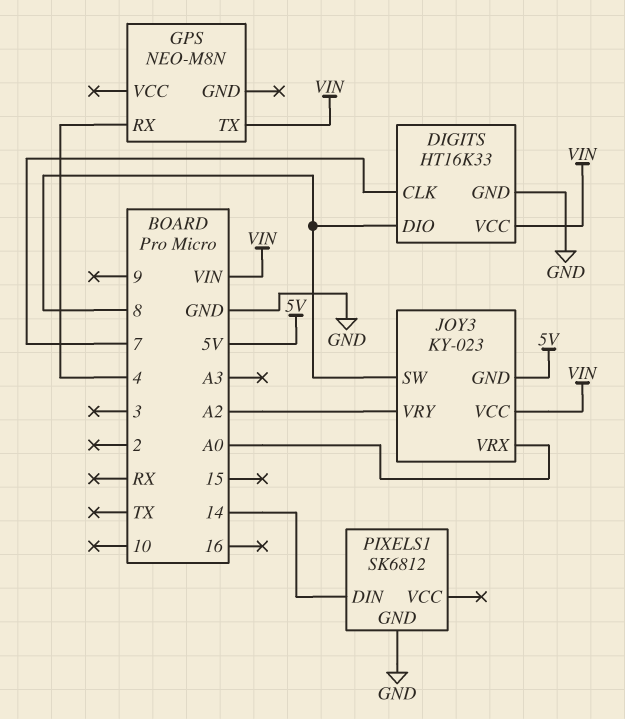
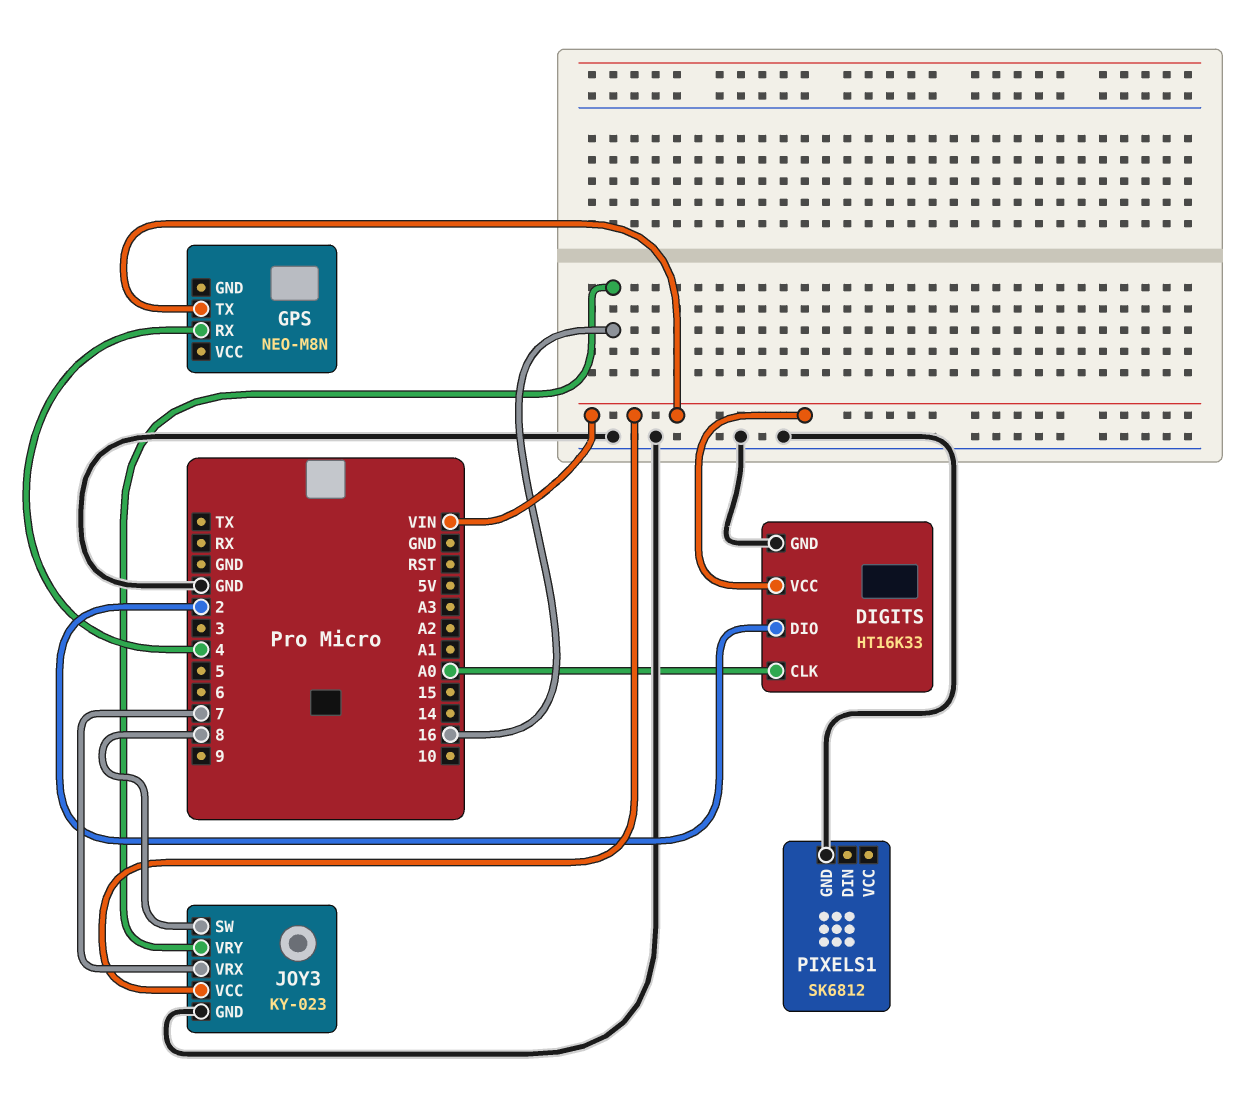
DIGITS pin CLK: 7 -> A0
DIGITS pin DIO: 8 -> 2
JOY3 pin GND: 5V -> GND
JOY3 pin VRX: A0 -> 7
JOY3 pin VRY: A2 -> 16
PIXELS1 pin DIN: 14 -> none

